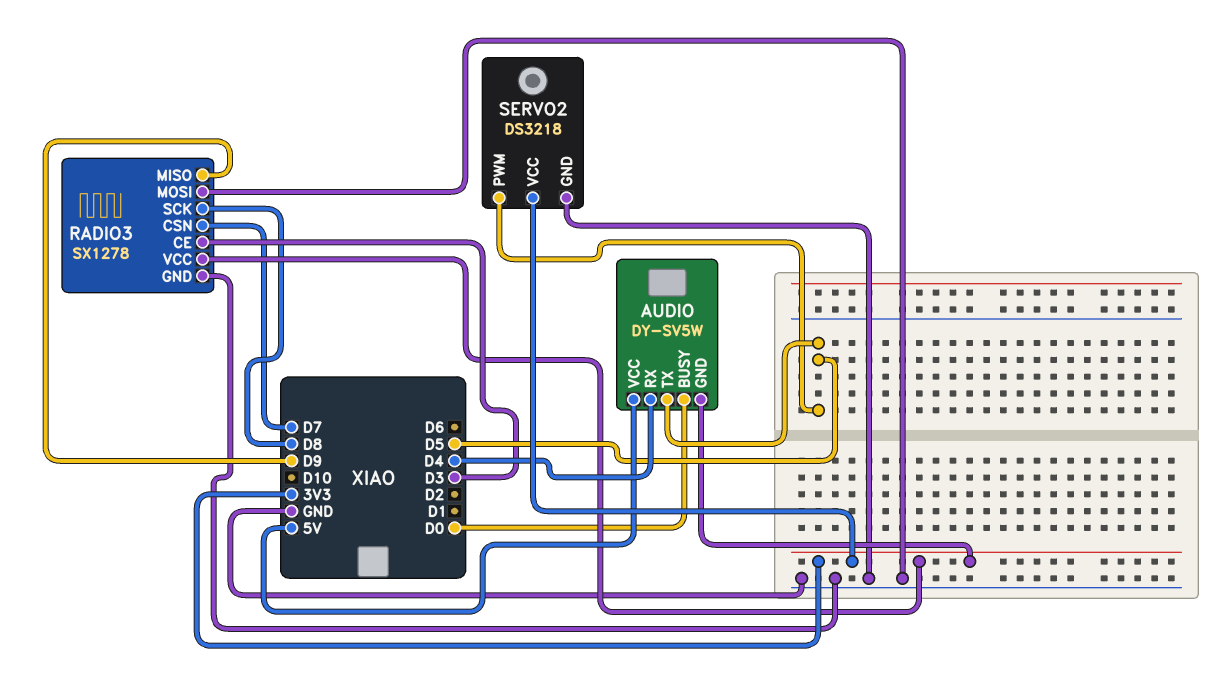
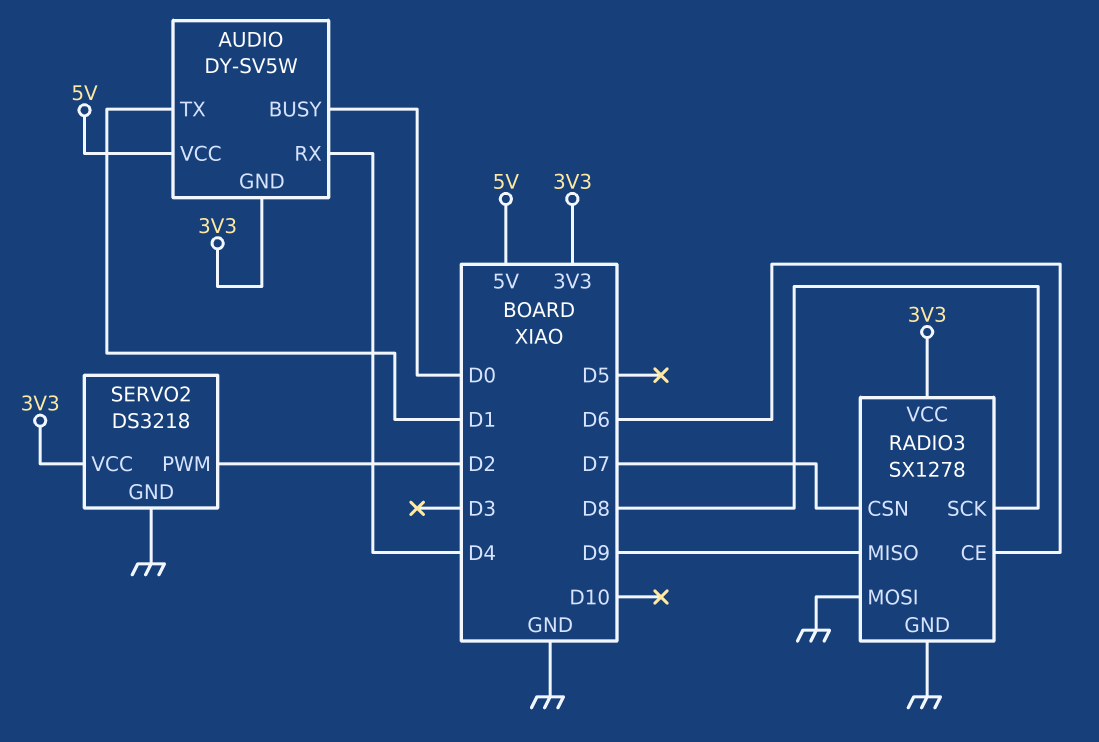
AUDIO pin TX: D5 -> D1
RADIO3 pin CE: D3 -> D6
SERVO2 pin PWM: D5 -> D2

